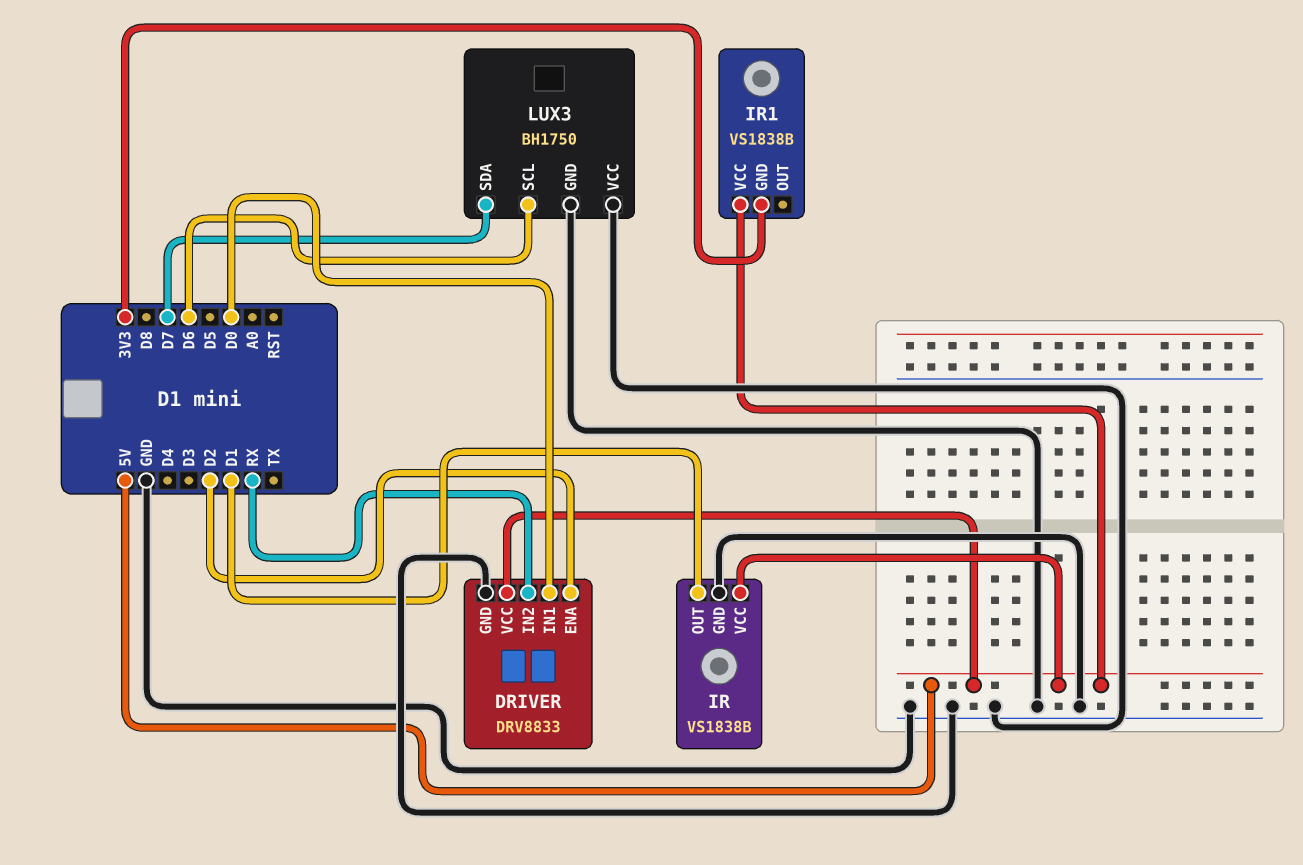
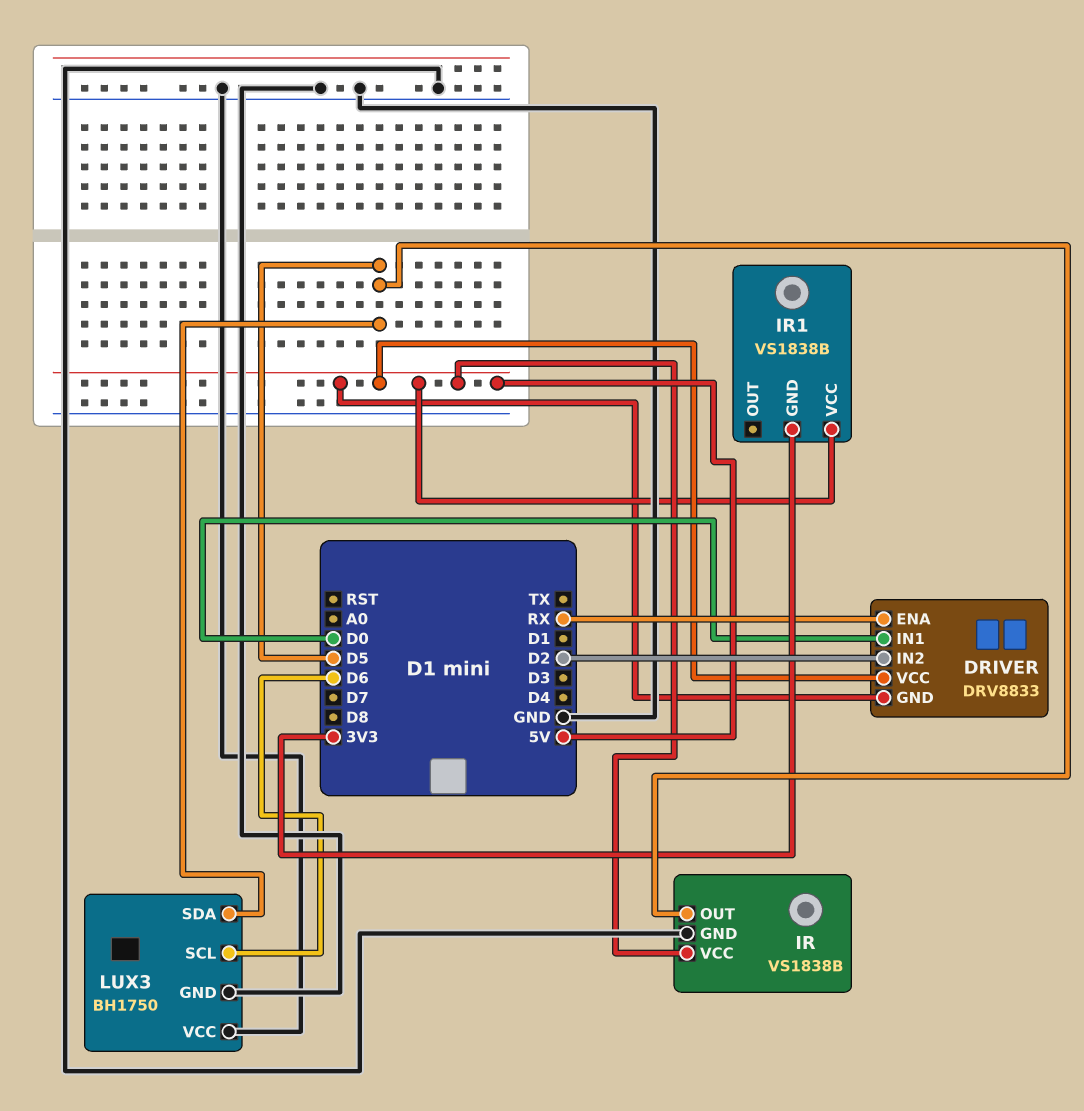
DRIVER pin ENA: D2 -> RX
DRIVER pin GND: GND -> 5V
DRIVER pin IN2: RX -> D2
IR pin OUT: D1 -> D5
LUX3 pin SDA: D7 -> D5

